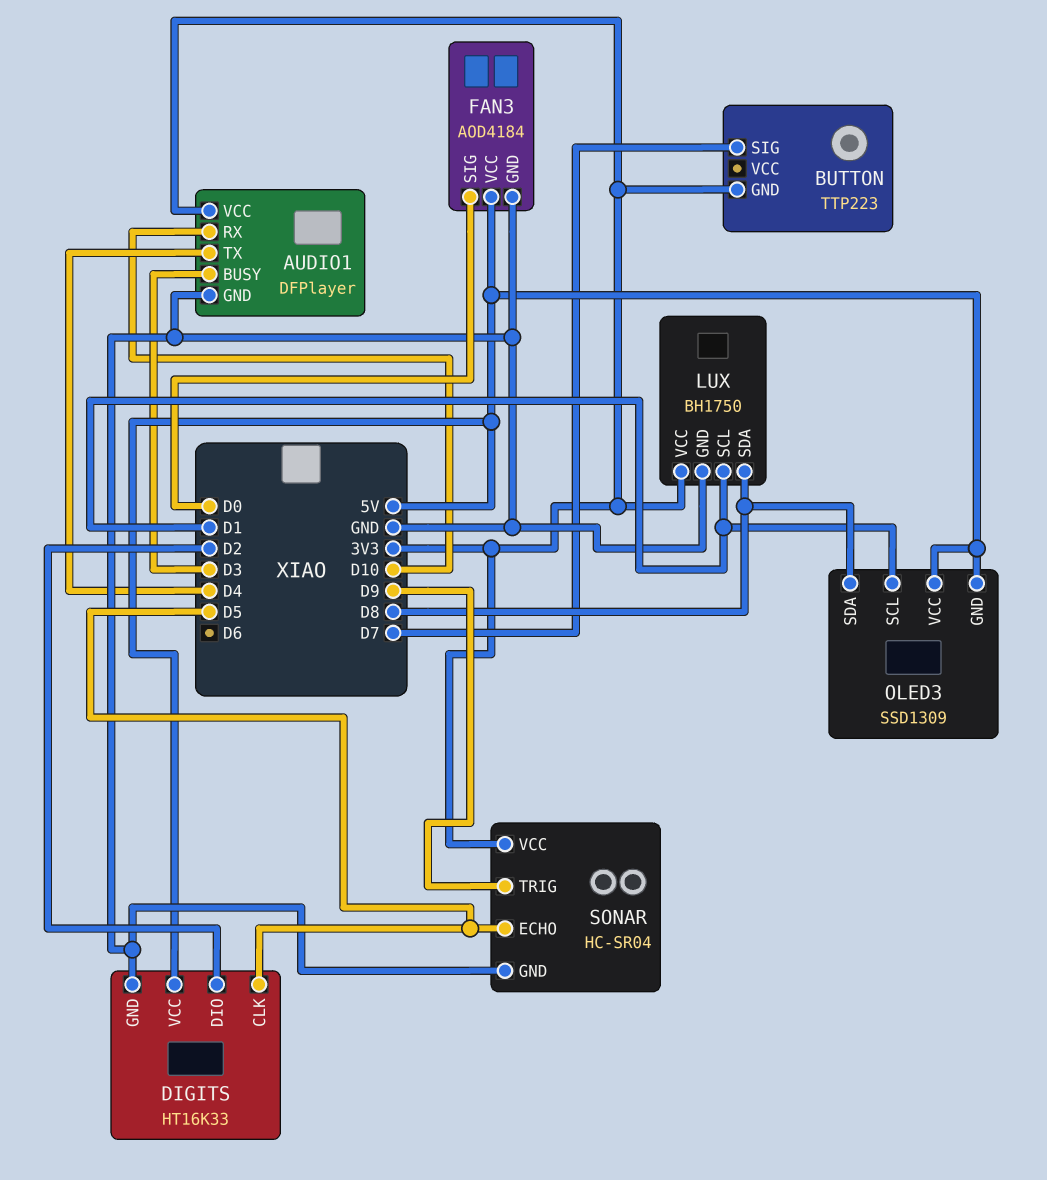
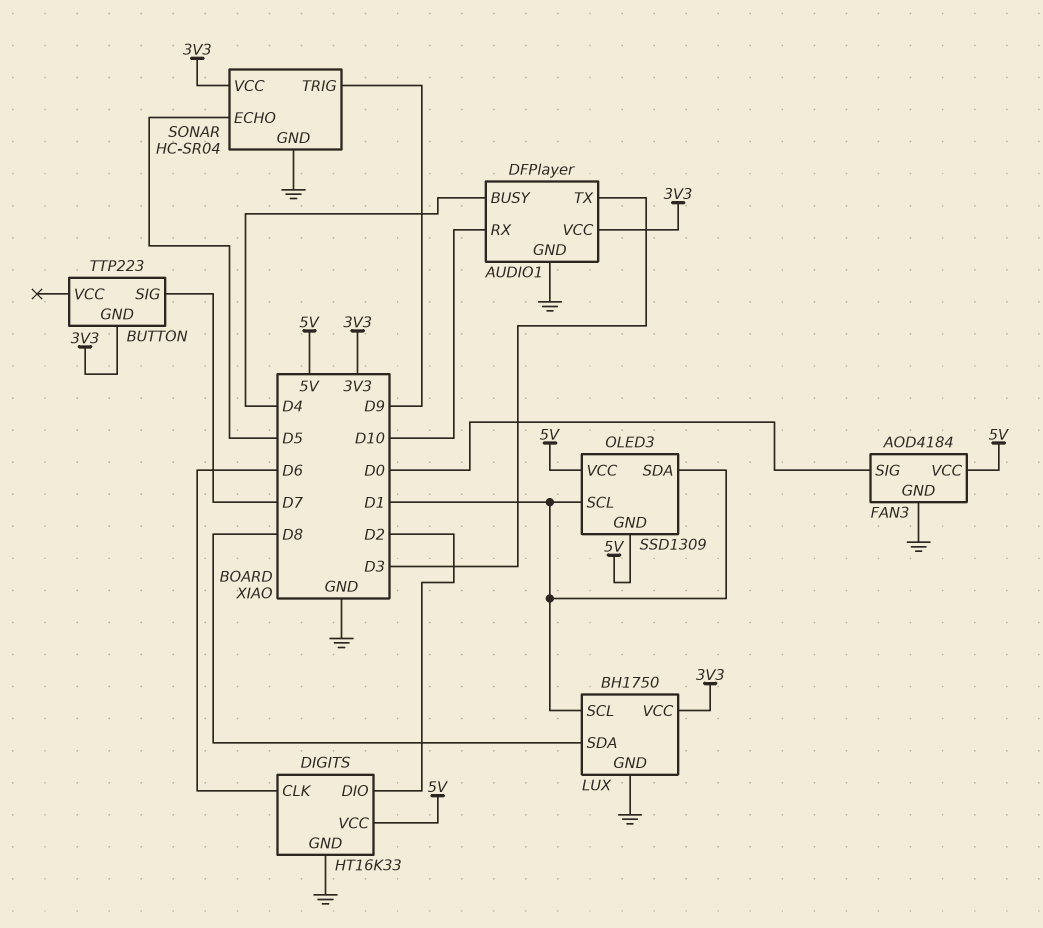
AUDIO1 pin BUSY: D3 -> D4
AUDIO1 pin TX: D4 -> D3
DIGITS pin CLK: D5 -> D6
OLED3 pin SDA: D8 -> D1

